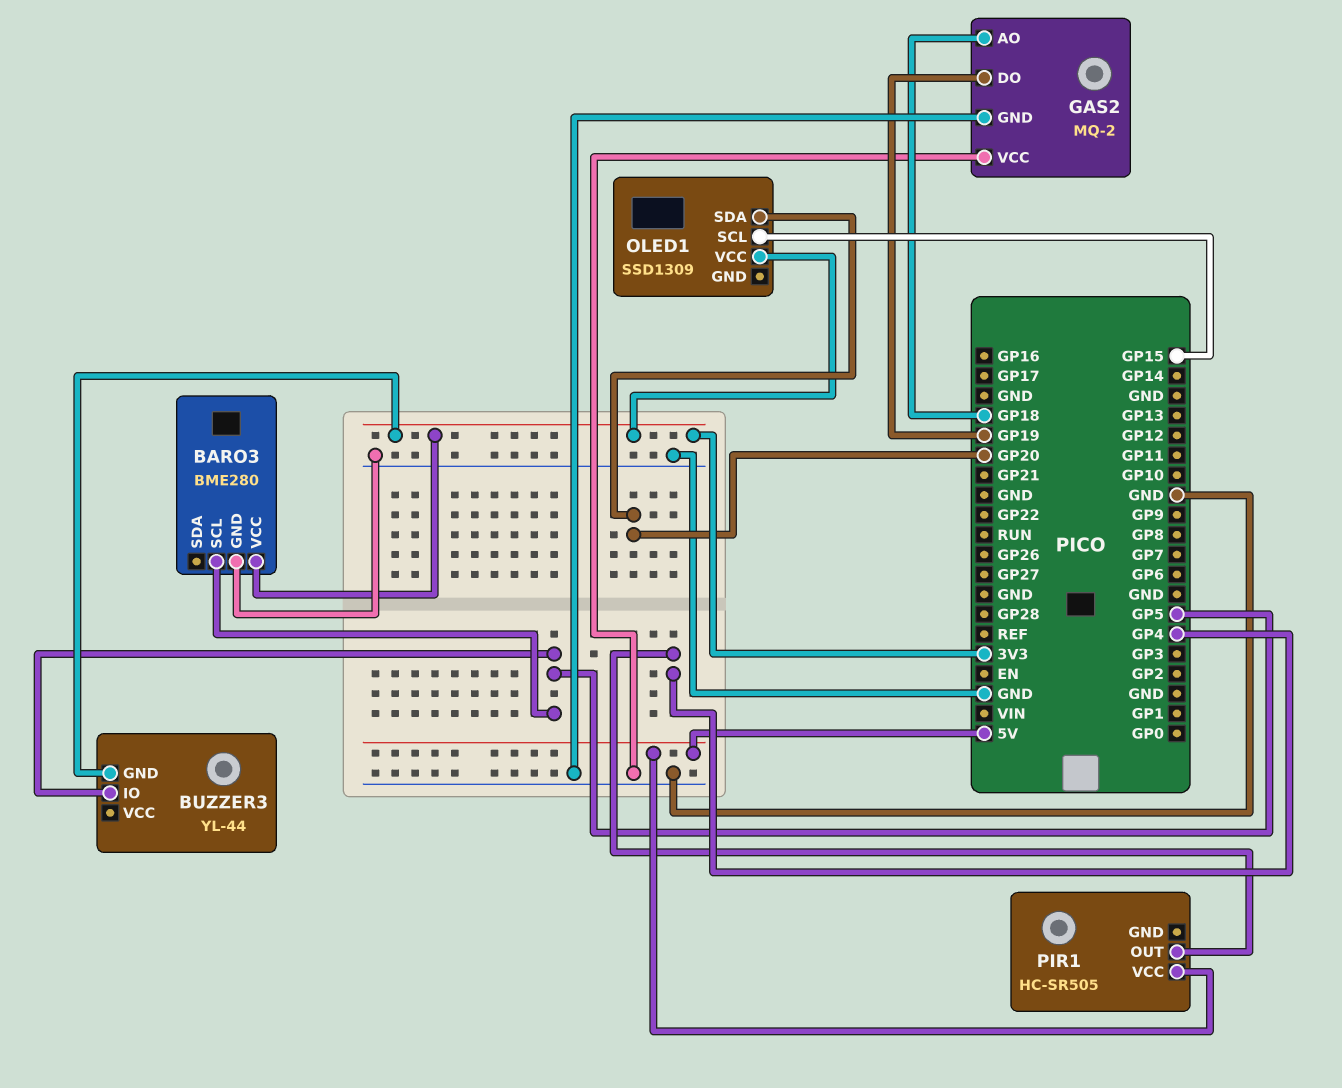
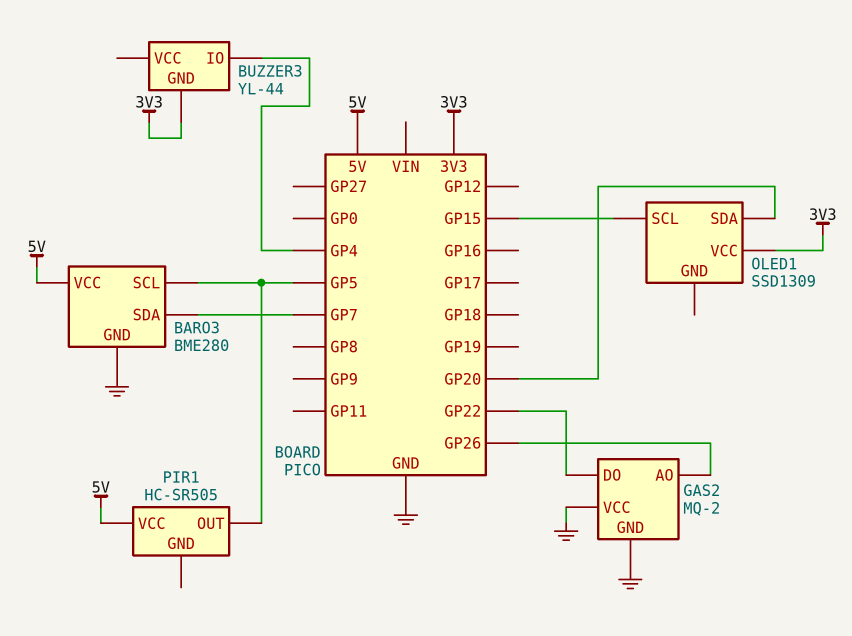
BARO3 pin SDA: none -> GP7
BARO3 pin VCC: 3V3 -> 5V
BUZZER3 pin IO: GP5 -> GP4
GAS2 pin AO: GP18 -> GP26
GAS2 pin DO: GP19 -> GP22
PIR1 pin OUT: GP4 -> GP5

